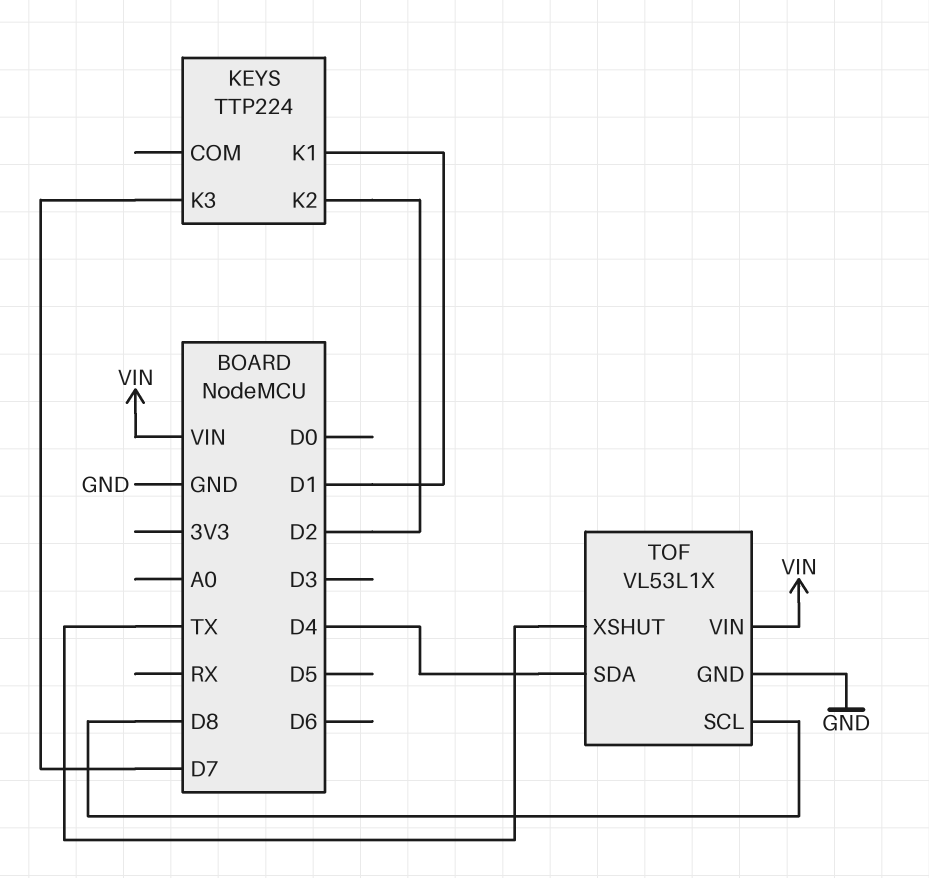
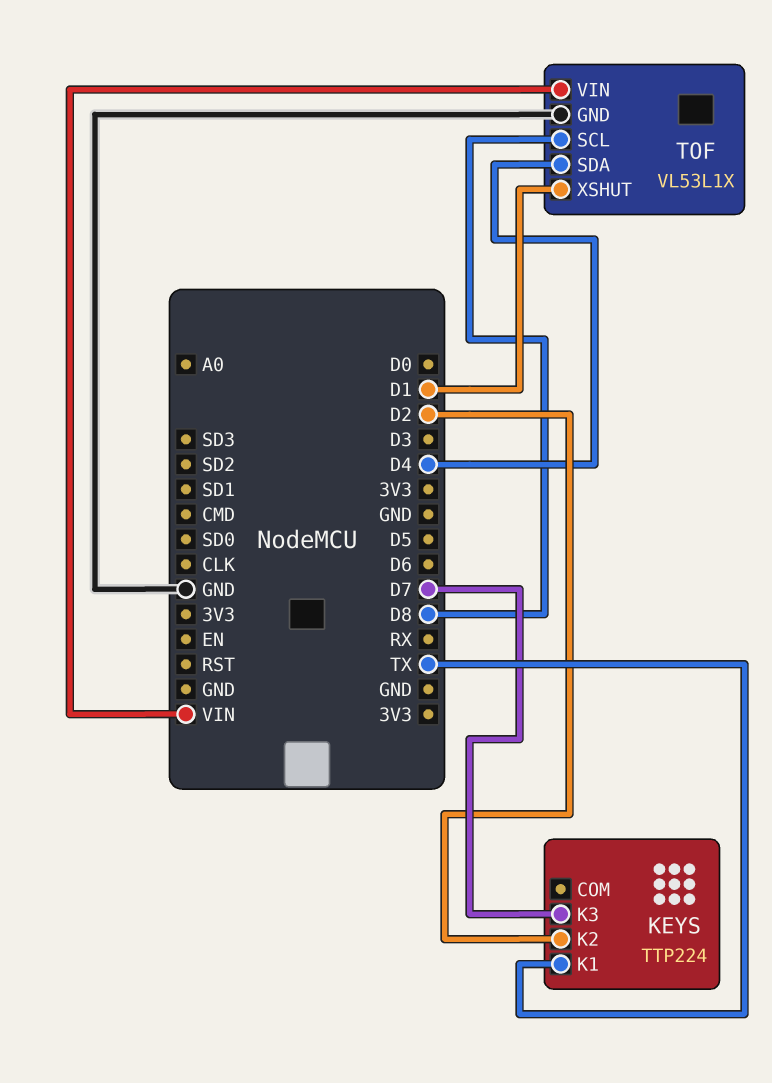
KEYS pin K1: D1 -> TX
TOF pin XSHUT: TX -> D1

